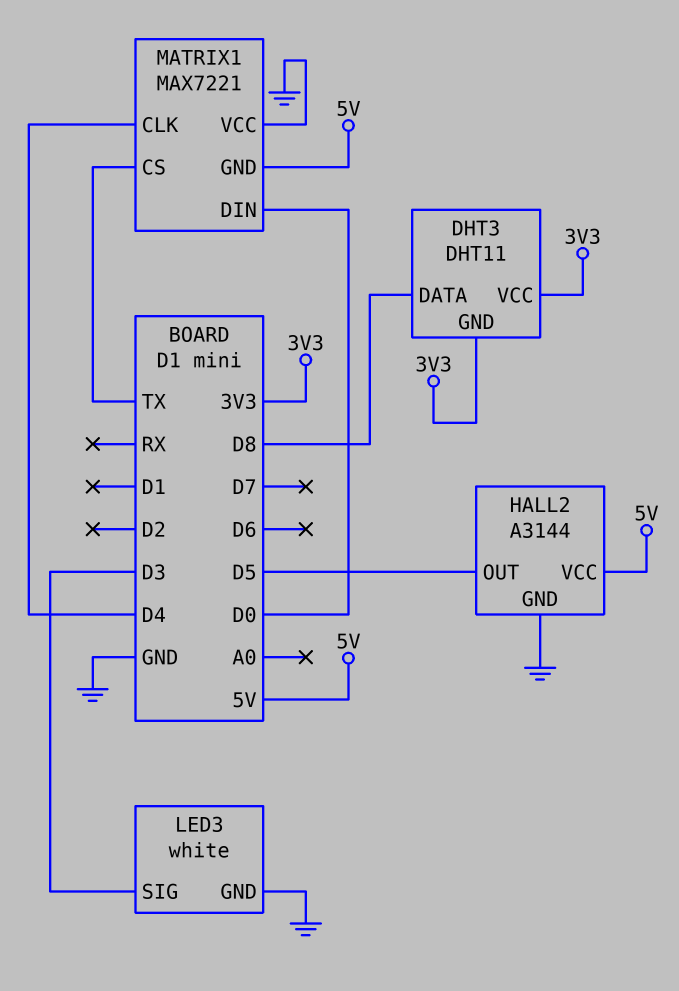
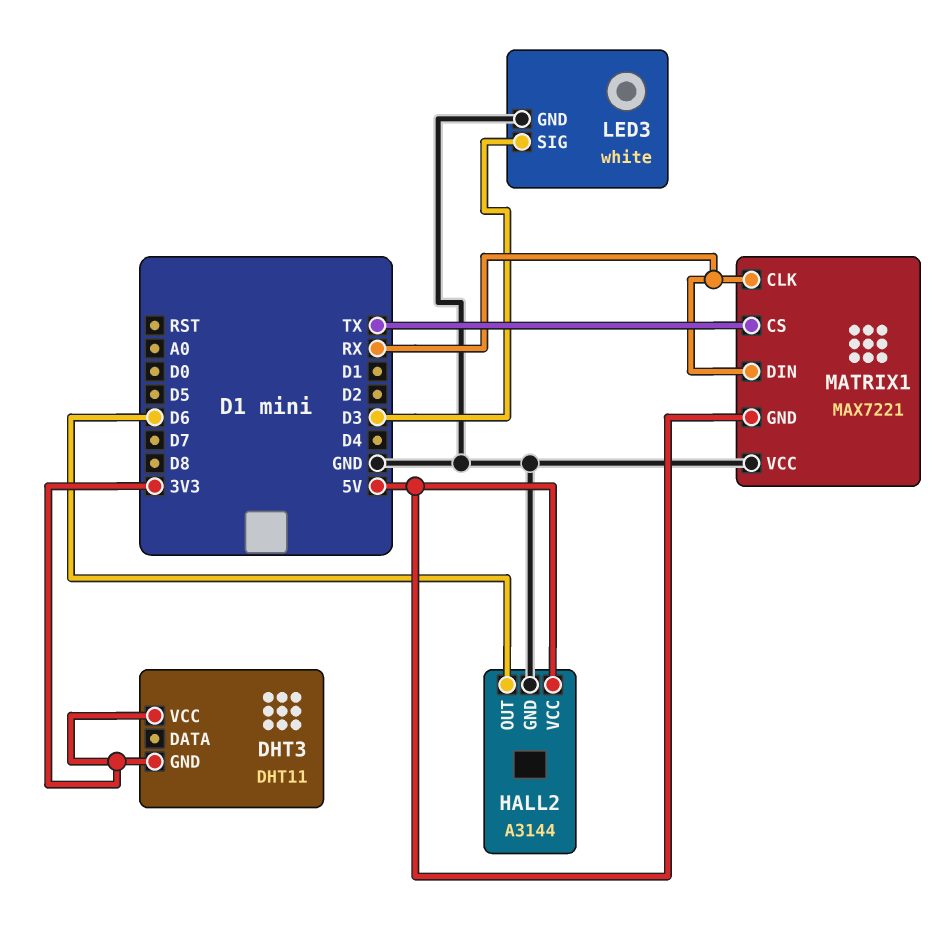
DHT3 pin DATA: D8 -> none
HALL2 pin OUT: D5 -> D6
MATRIX1 pin CLK: D4 -> RX
MATRIX1 pin DIN: D0 -> RX

